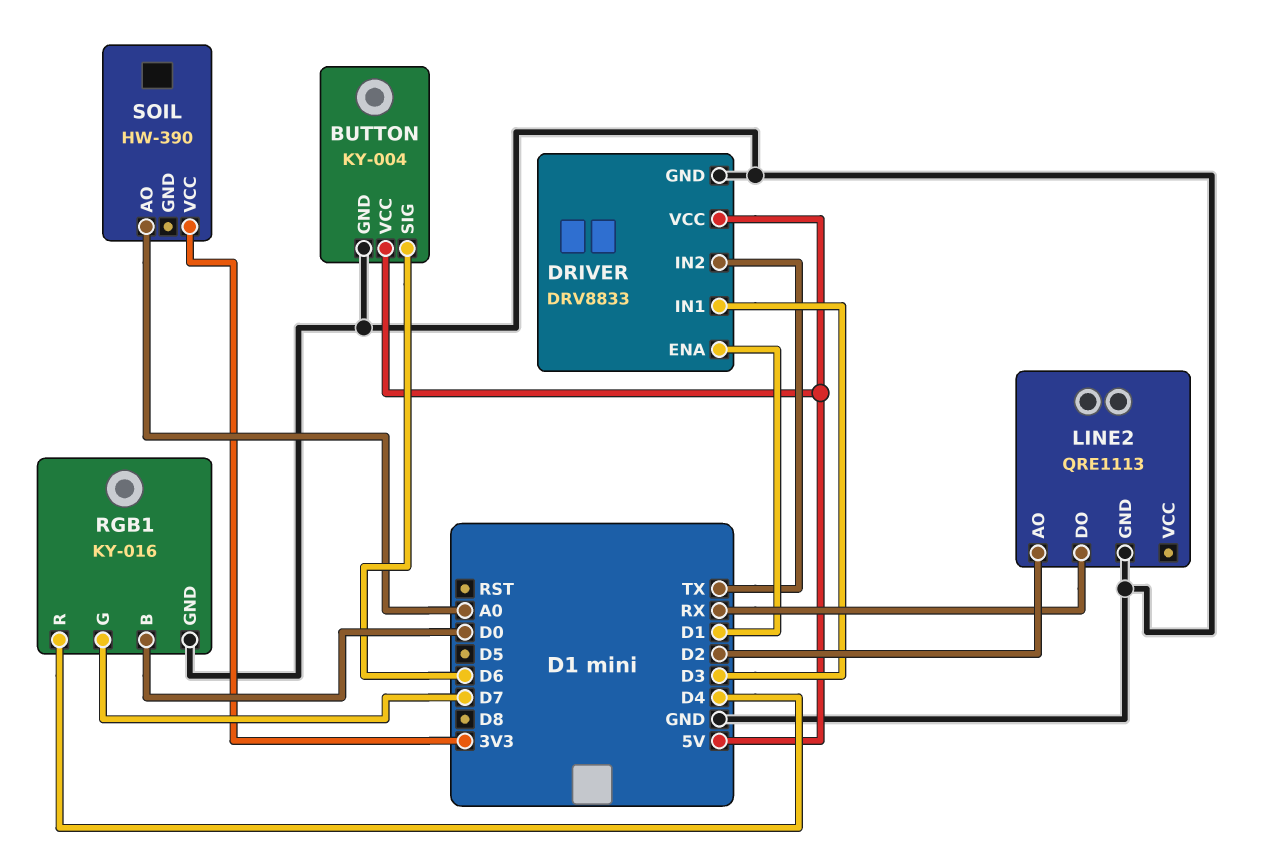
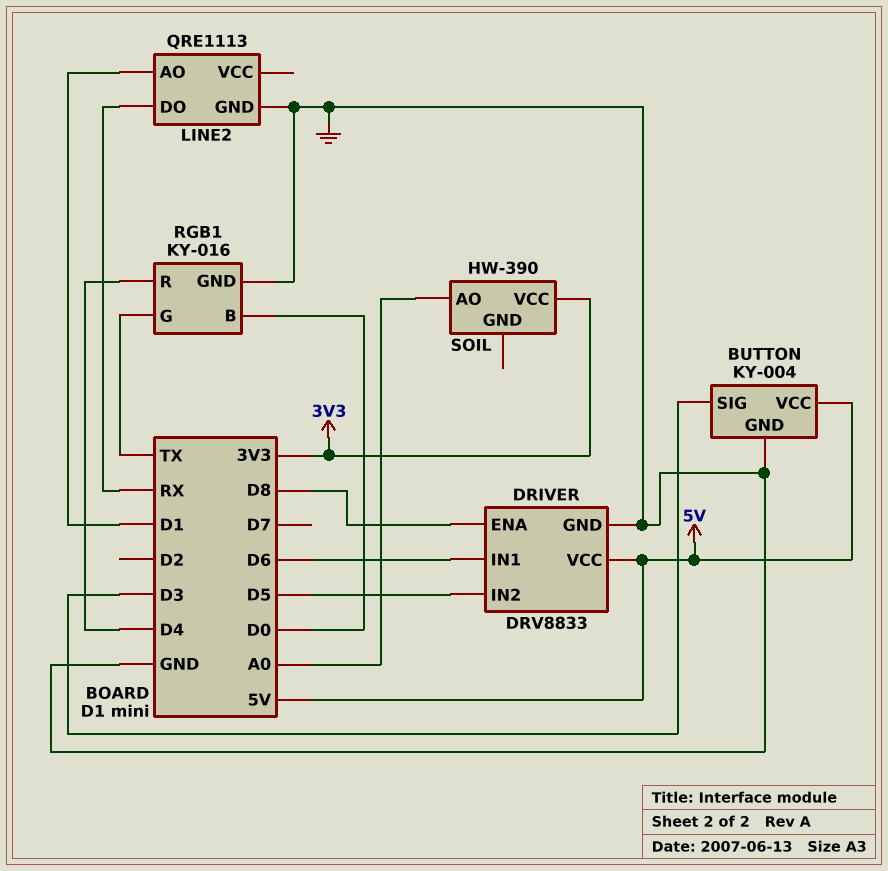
BUTTON pin SIG: D6 -> D3
DRIVER pin ENA: D1 -> D8
DRIVER pin IN1: D3 -> D6
DRIVER pin IN2: TX -> D5
LINE2 pin AO: D2 -> D1
RGB1 pin G: D7 -> TX

